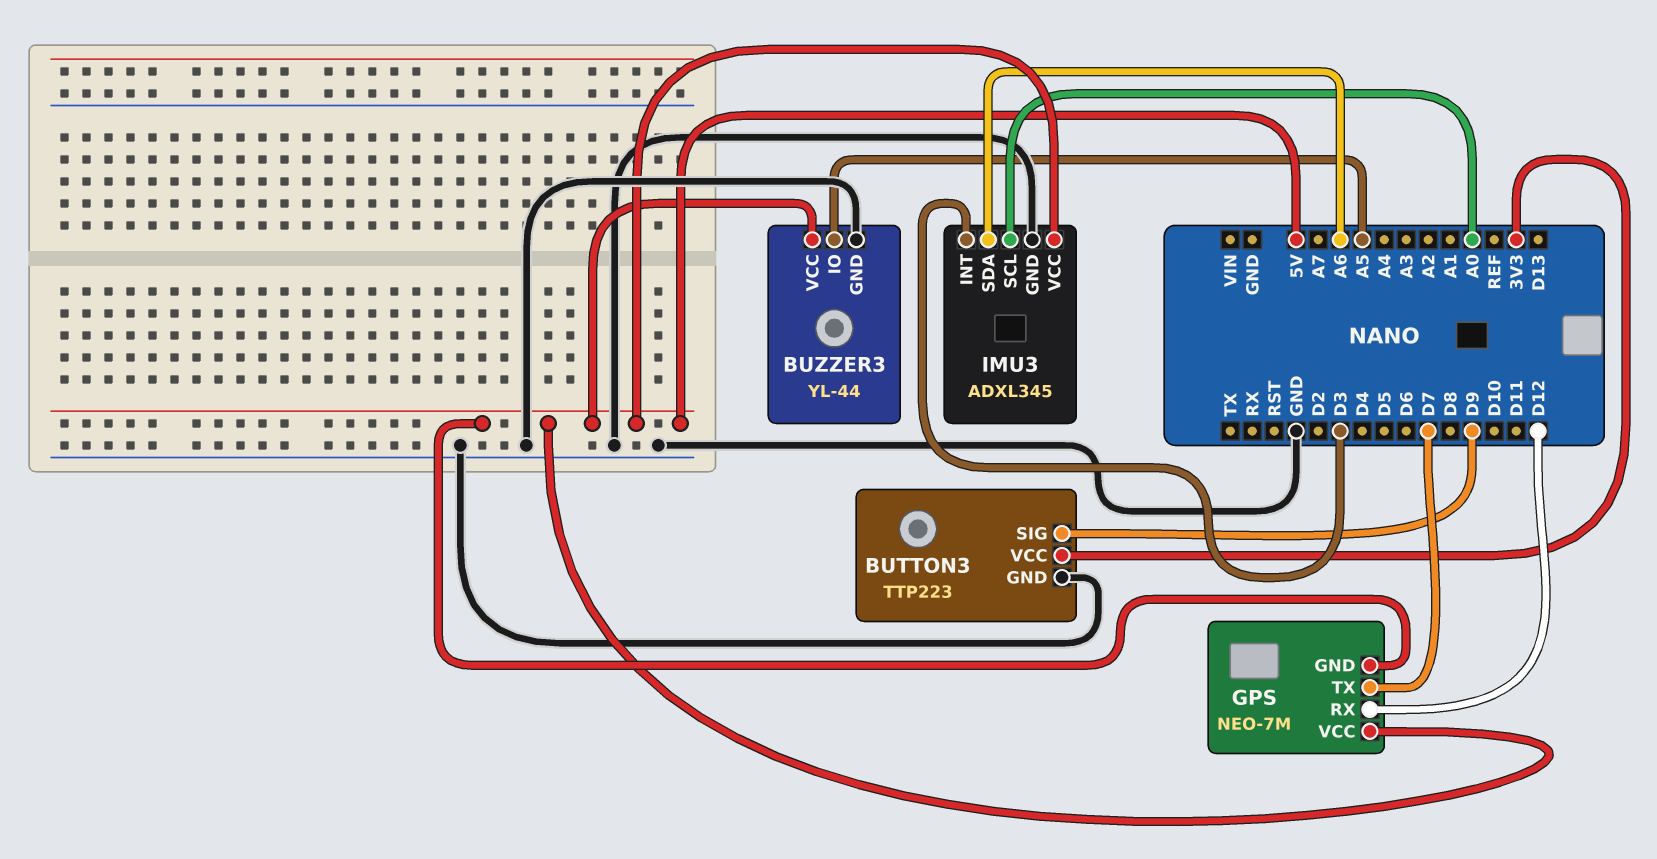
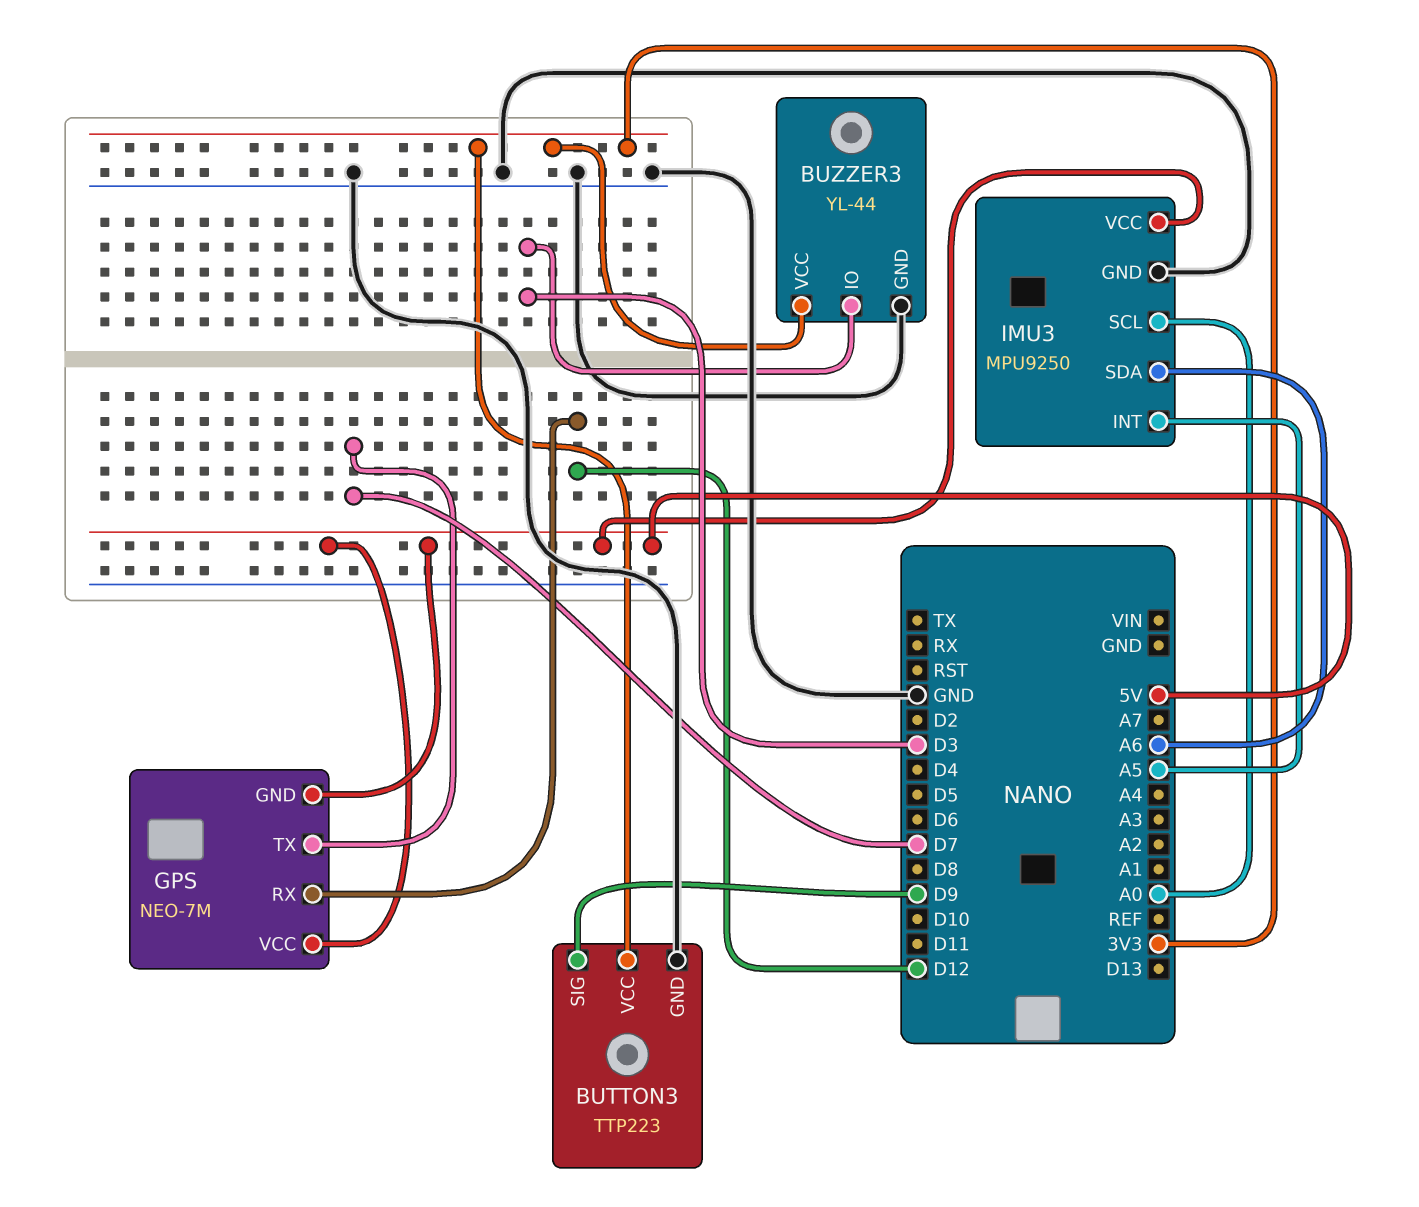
BUZZER3 pin IO: A5 -> D3
BUZZER3 pin VCC: 5V -> 3V3
IMU3: ADXL345 -> MPU9250
IMU3 pin INT: D3 -> A5

